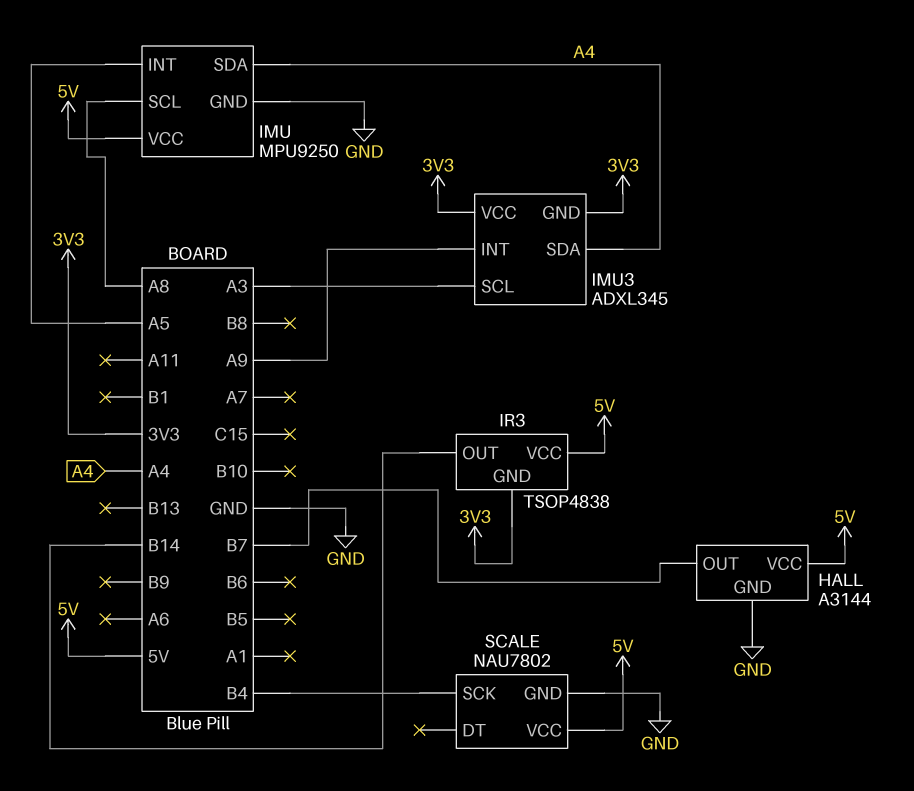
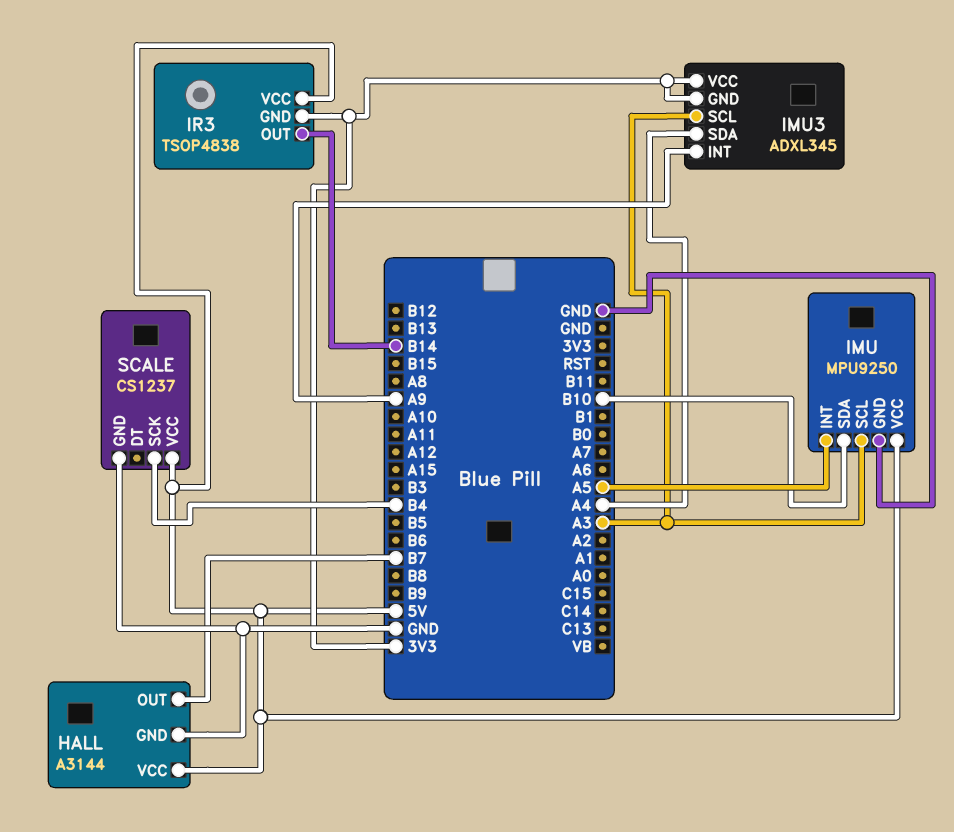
IMU pin SCL: A8 -> A3
IMU pin SDA: A4 -> B10
SCALE: NAU7802 -> CS1237

